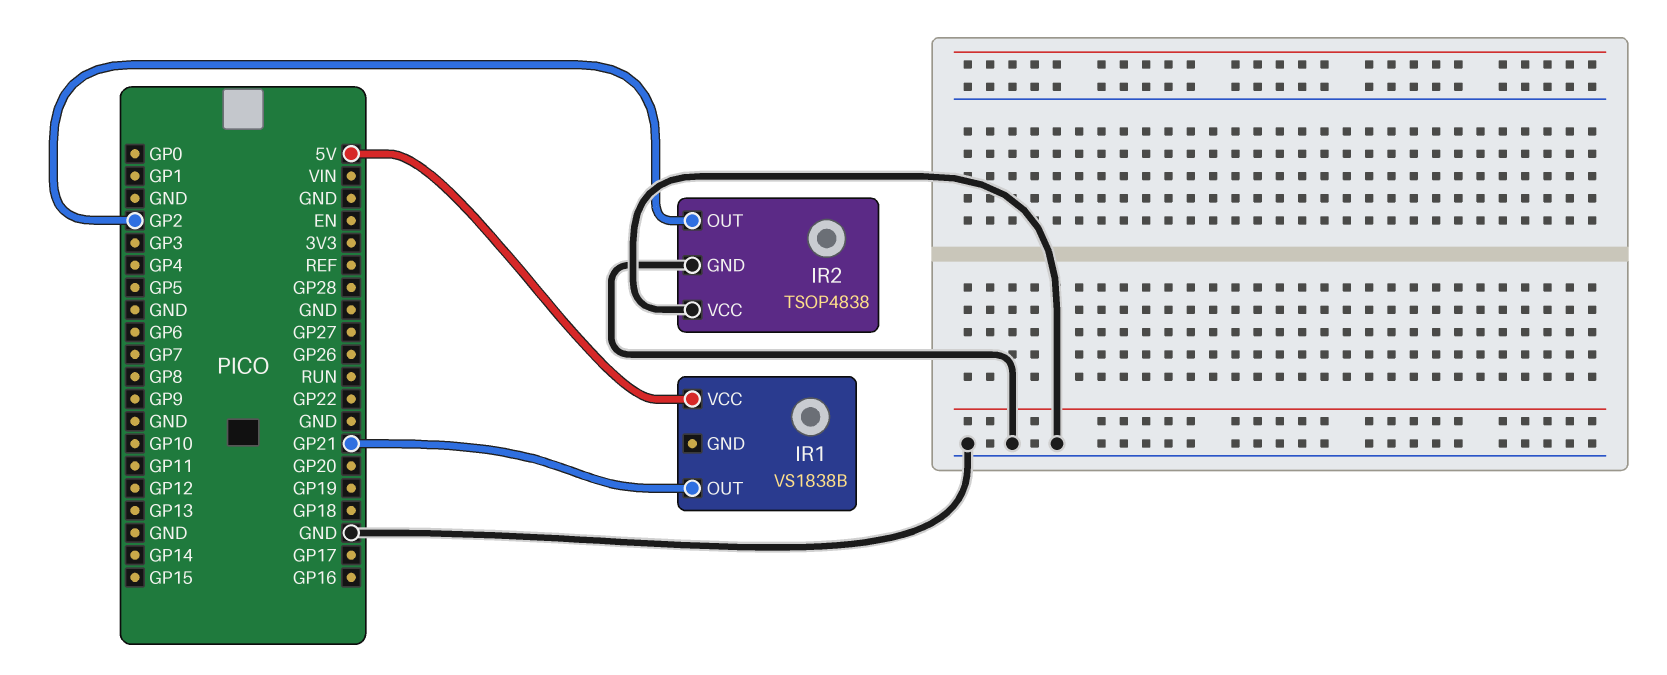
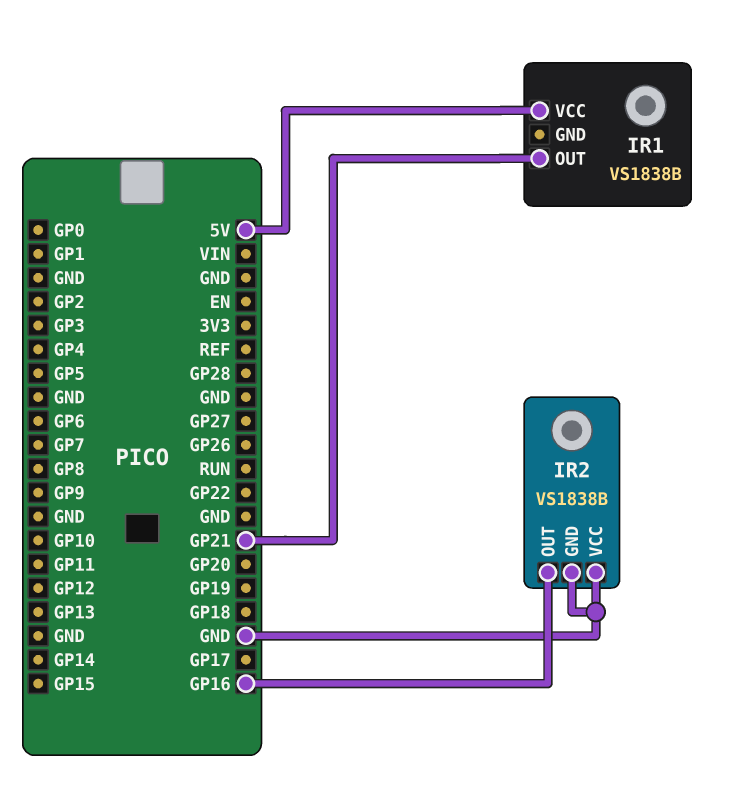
IR2: TSOP4838 -> VS1838B
IR2 pin OUT: GP2 -> GP16

